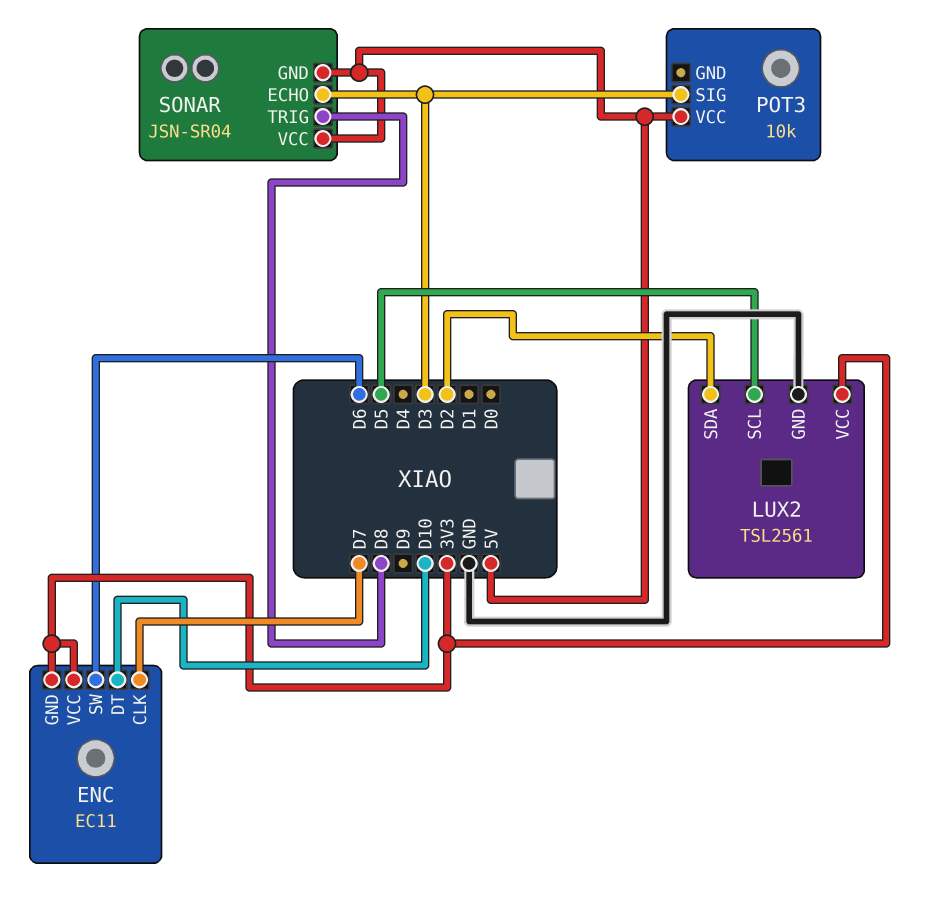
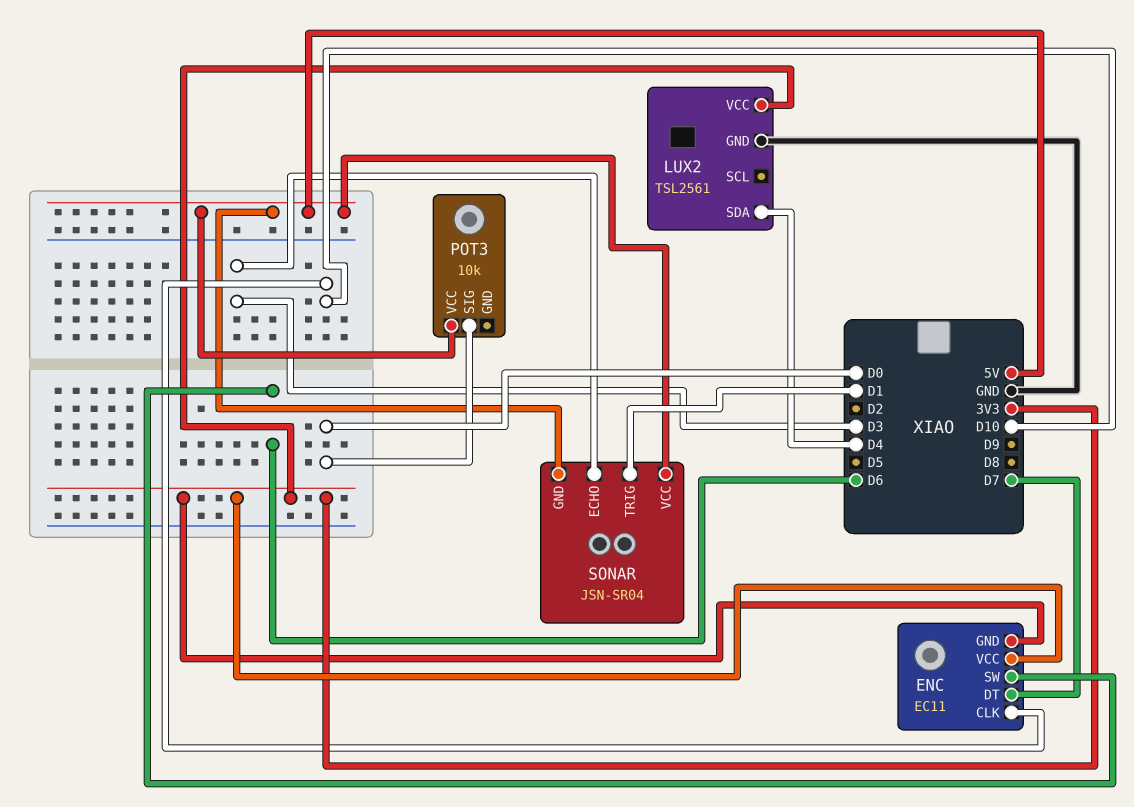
ENC pin CLK: D7 -> D10
ENC pin DT: D10 -> D7
LUX2 pin SCL: D5 -> none
LUX2 pin SDA: D2 -> D4
POT3 pin SIG: D3 -> D0
SONAR pin TRIG: D8 -> D1

